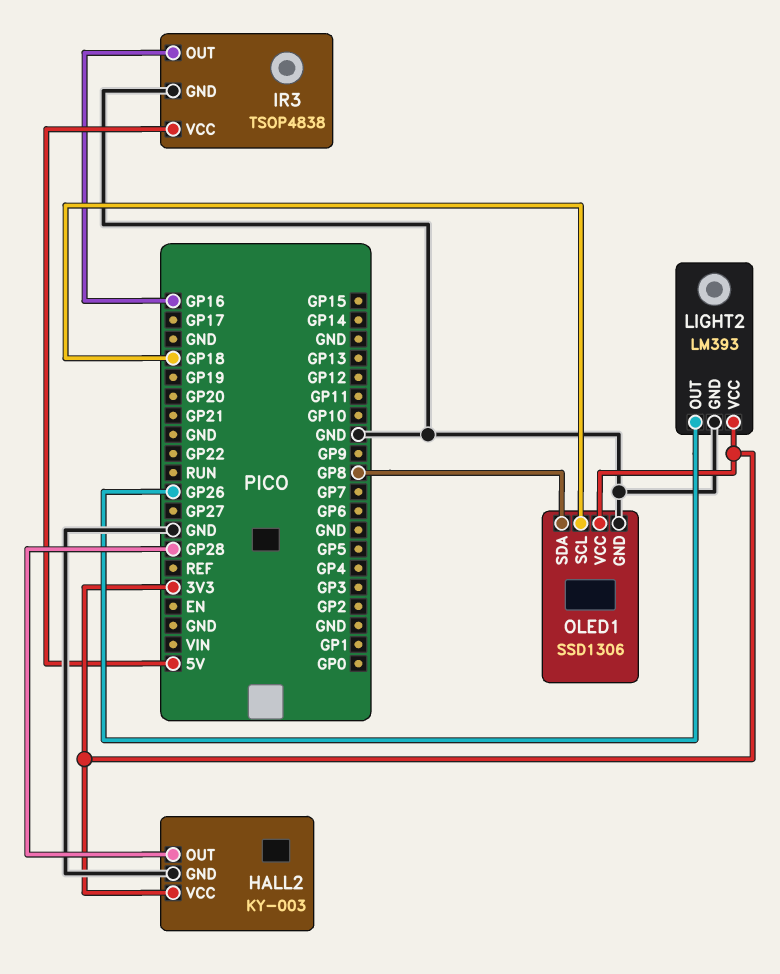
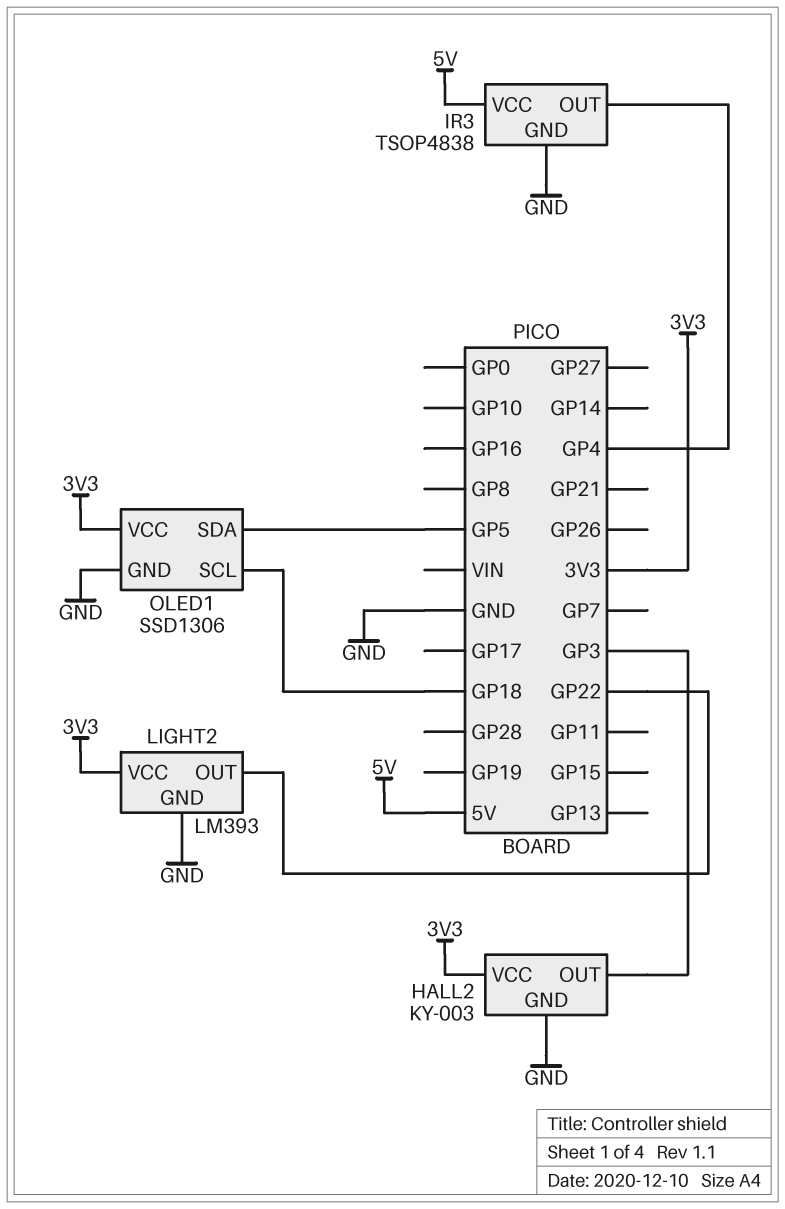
HALL2 pin OUT: GP28 -> GP3
IR3 pin OUT: GP16 -> GP4
LIGHT2 pin OUT: GP26 -> GP22
OLED1 pin SDA: GP8 -> GP5

